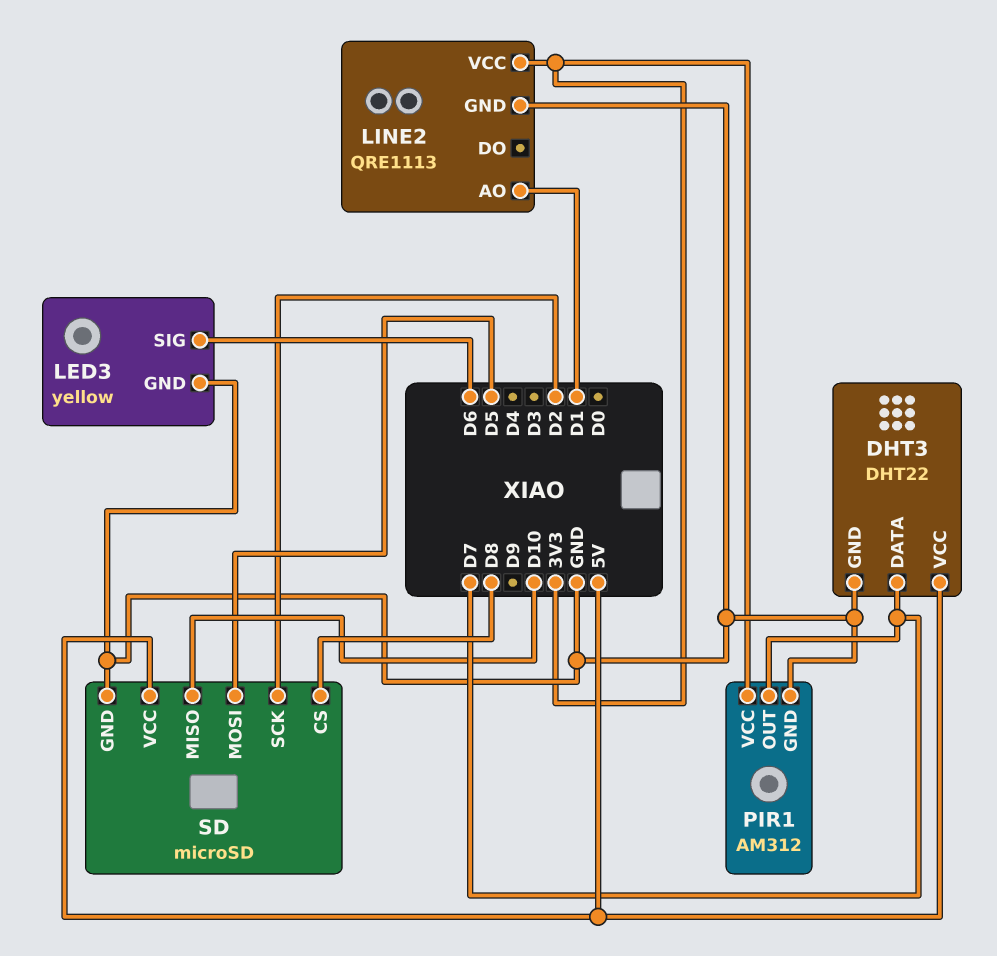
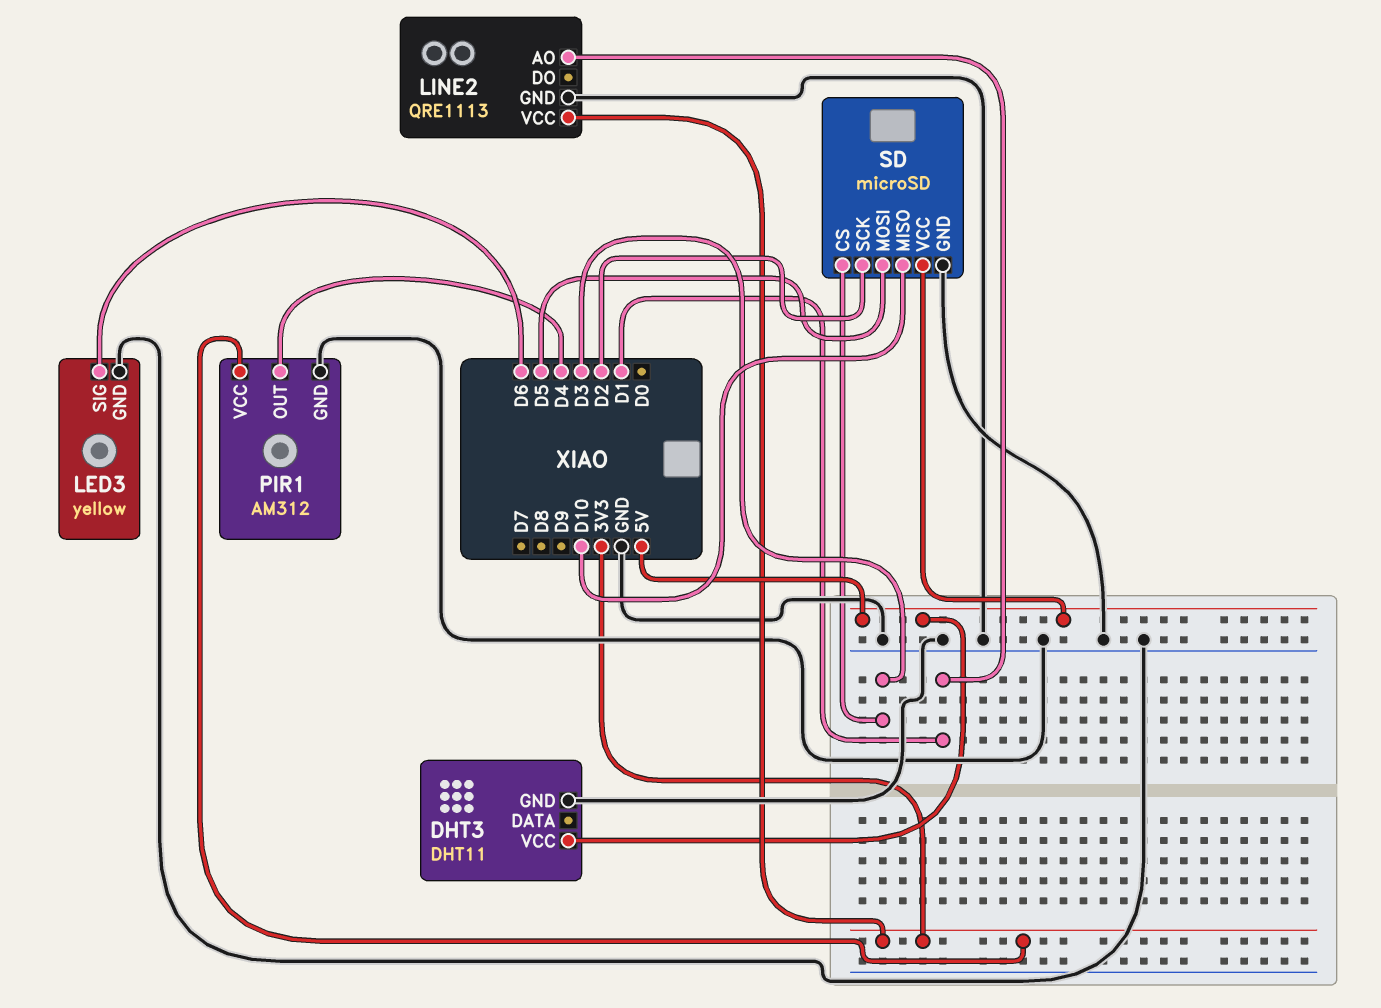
DHT3: DHT22 -> DHT11
DHT3 pin DATA: D7 -> none
PIR1 pin OUT: D7 -> D4
SD pin CS: D8 -> D3

